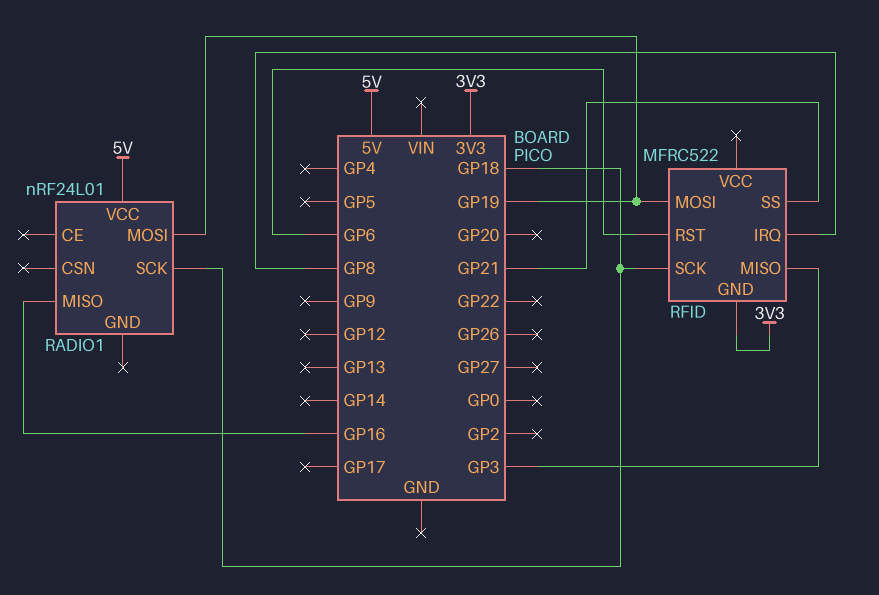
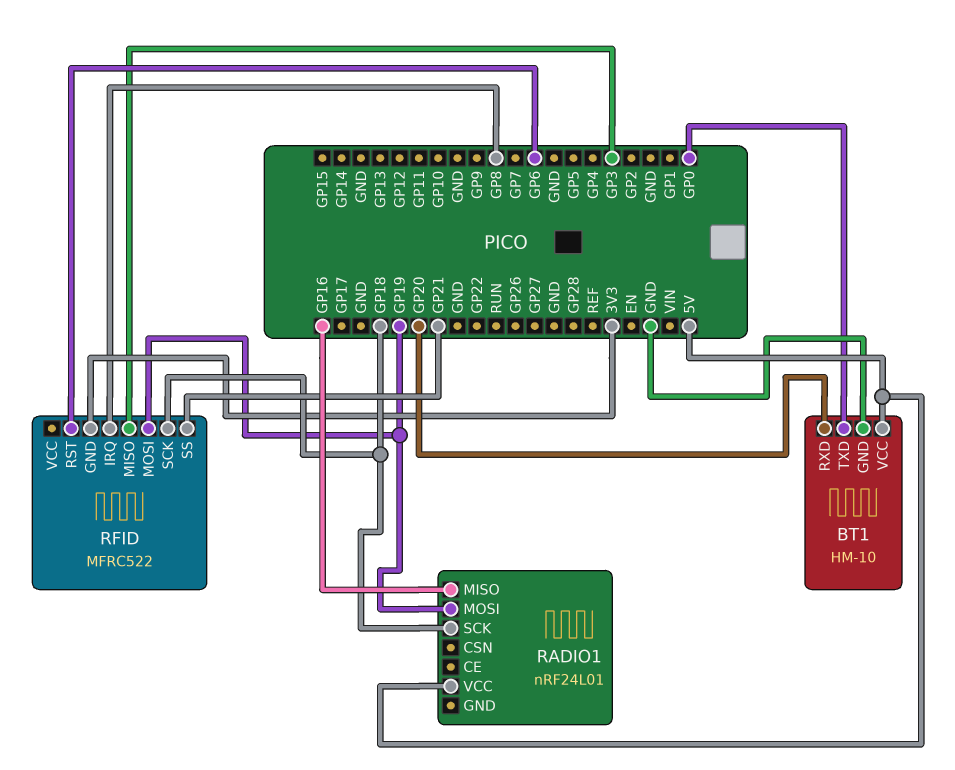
BT1: none -> HM-10
BT1 pin GND: none -> GND
BT1 pin RXD: none -> GP20
BT1 pin TXD: none -> GP0
BT1 pin VCC: none -> 5V

